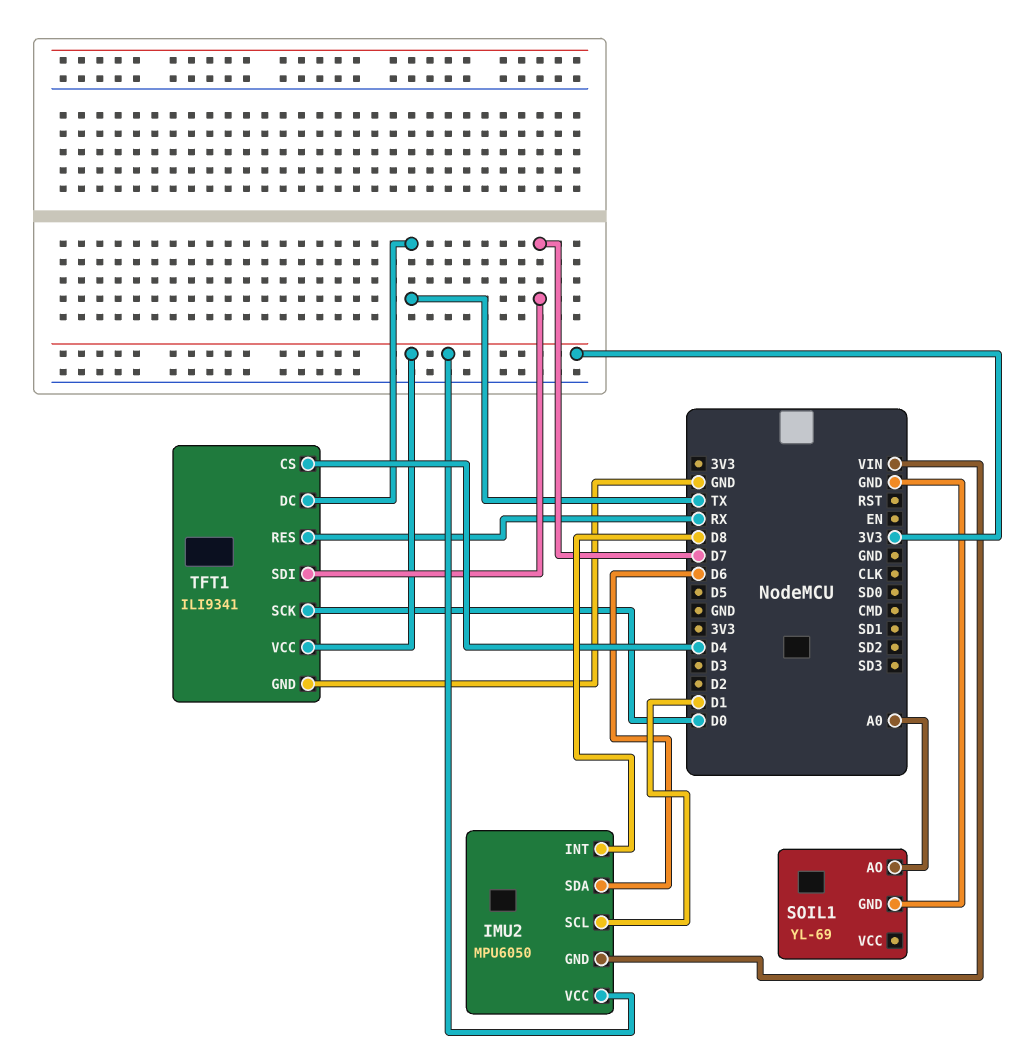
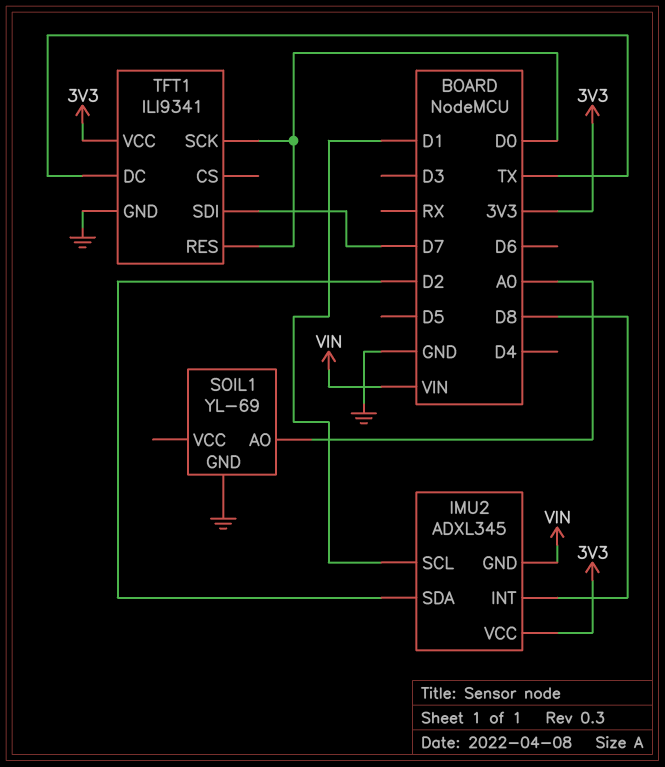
IMU2: MPU6050 -> ADXL345
IMU2 pin SDA: D6 -> D2
TFT1 pin CS: D4 -> none
TFT1 pin RES: RX -> D0

